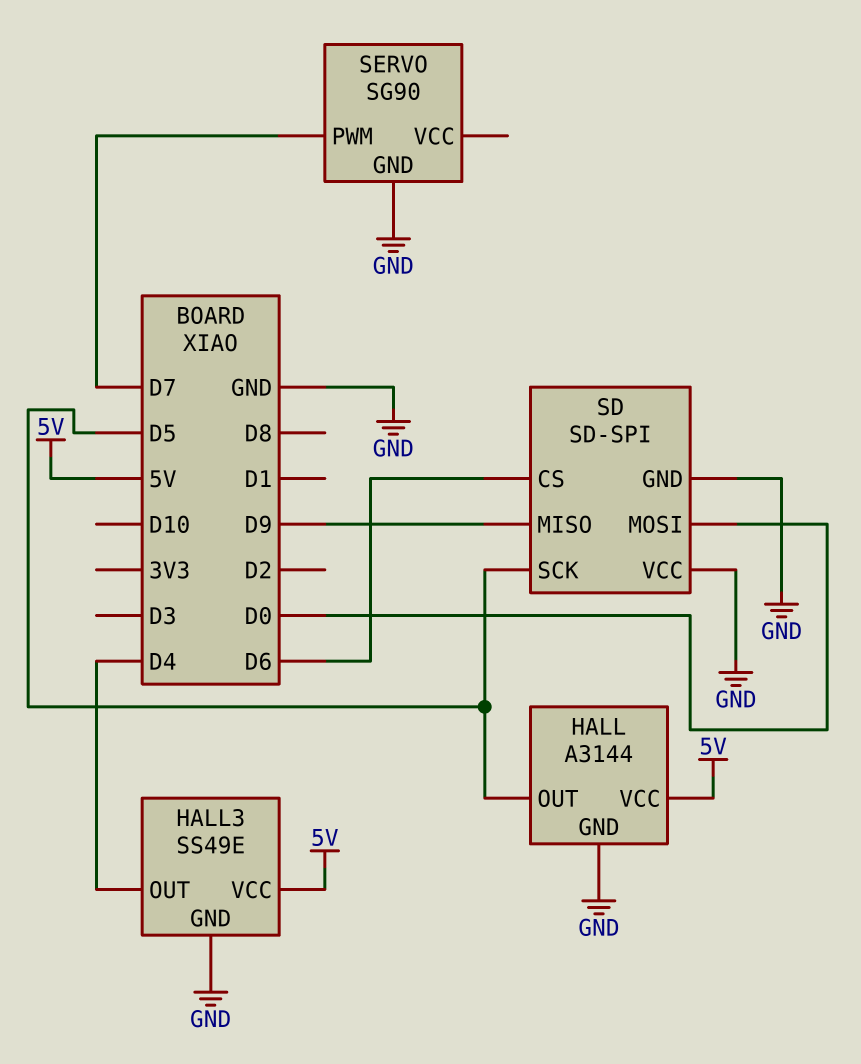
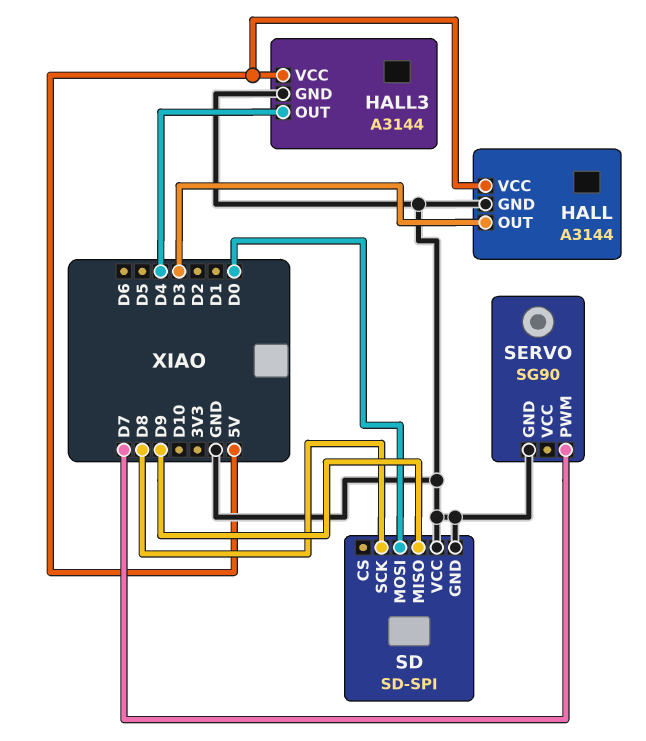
HALL pin OUT: D5 -> D3
HALL3: SS49E -> A3144
SD pin CS: D6 -> none
SD pin SCK: D5 -> D8

